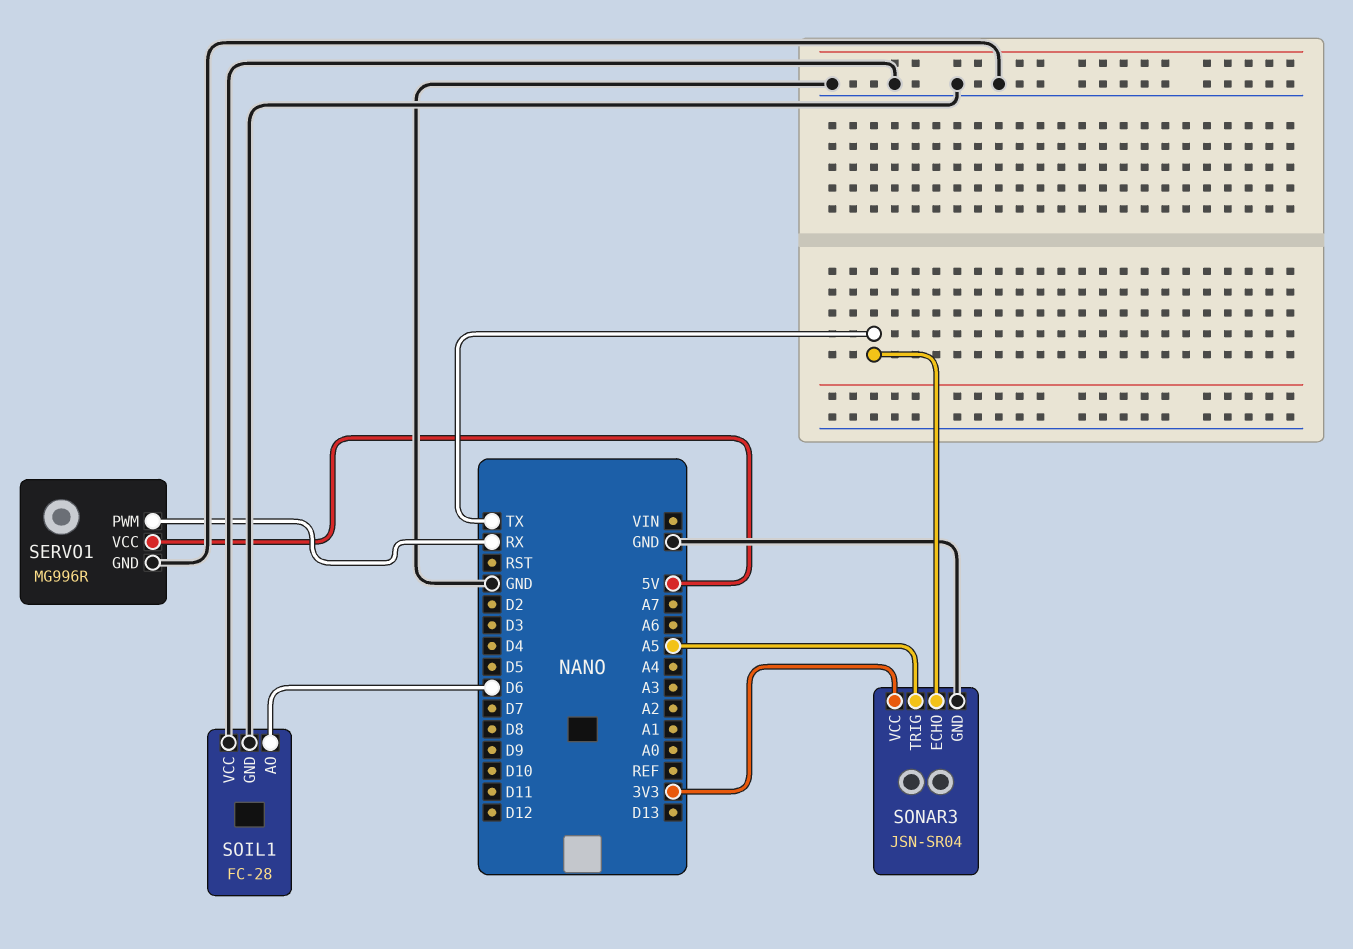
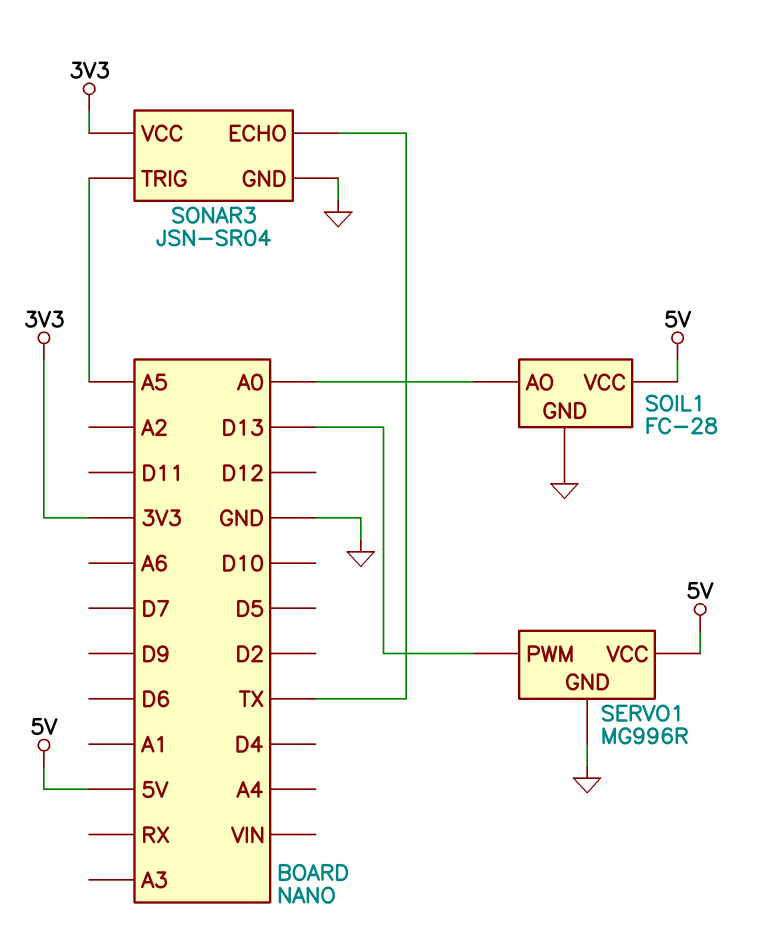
SERVO1 pin PWM: RX -> D13
SOIL1 pin AO: D6 -> A0
SOIL1 pin VCC: GND -> 5V

